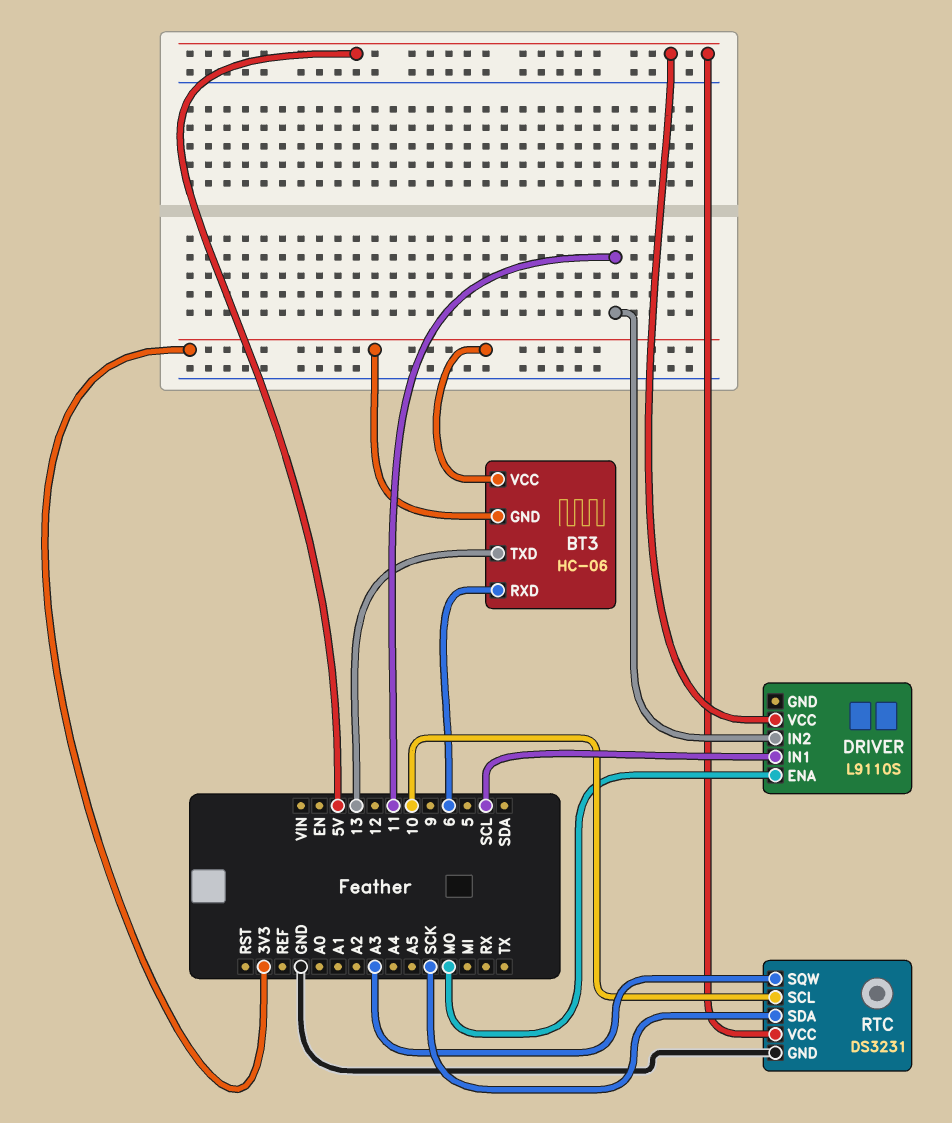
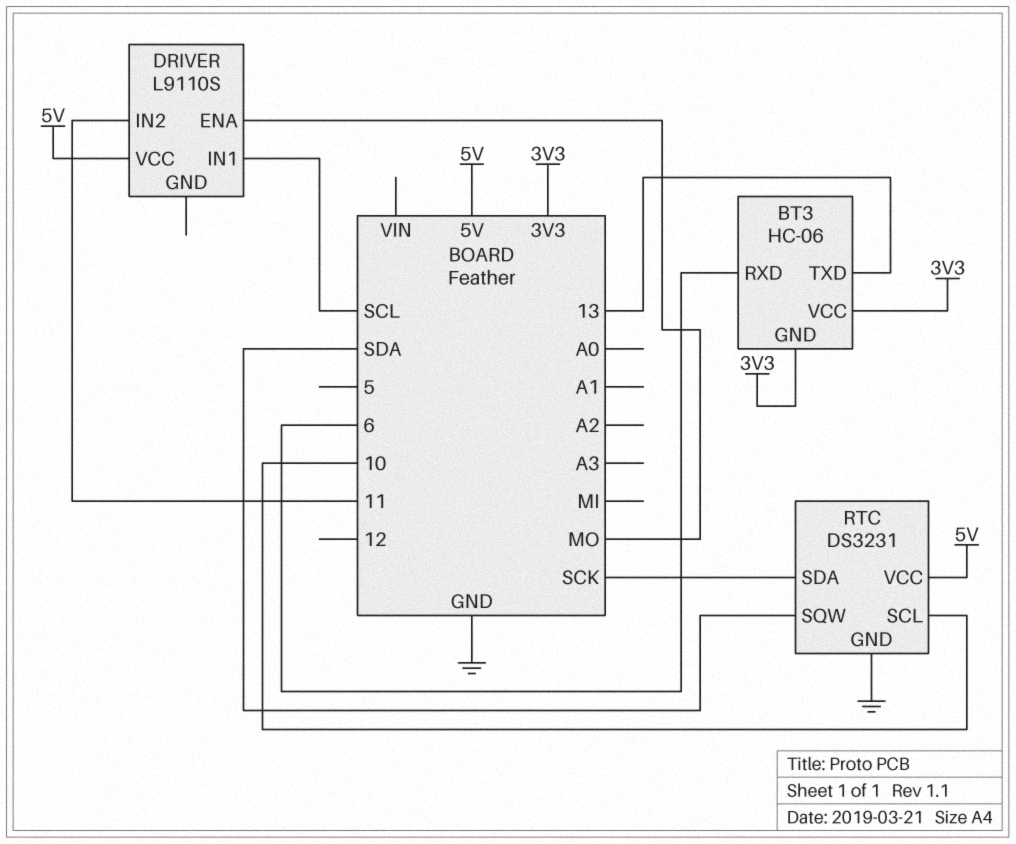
RTC pin SQW: A3 -> SDA

